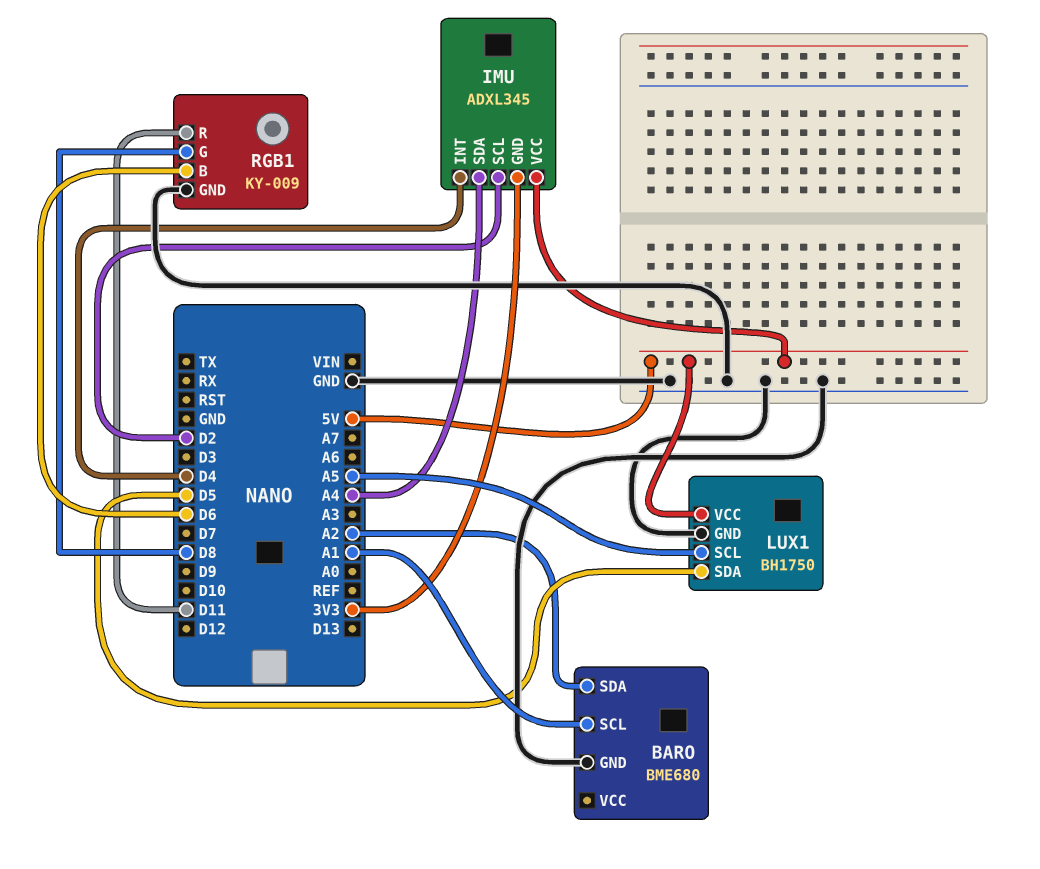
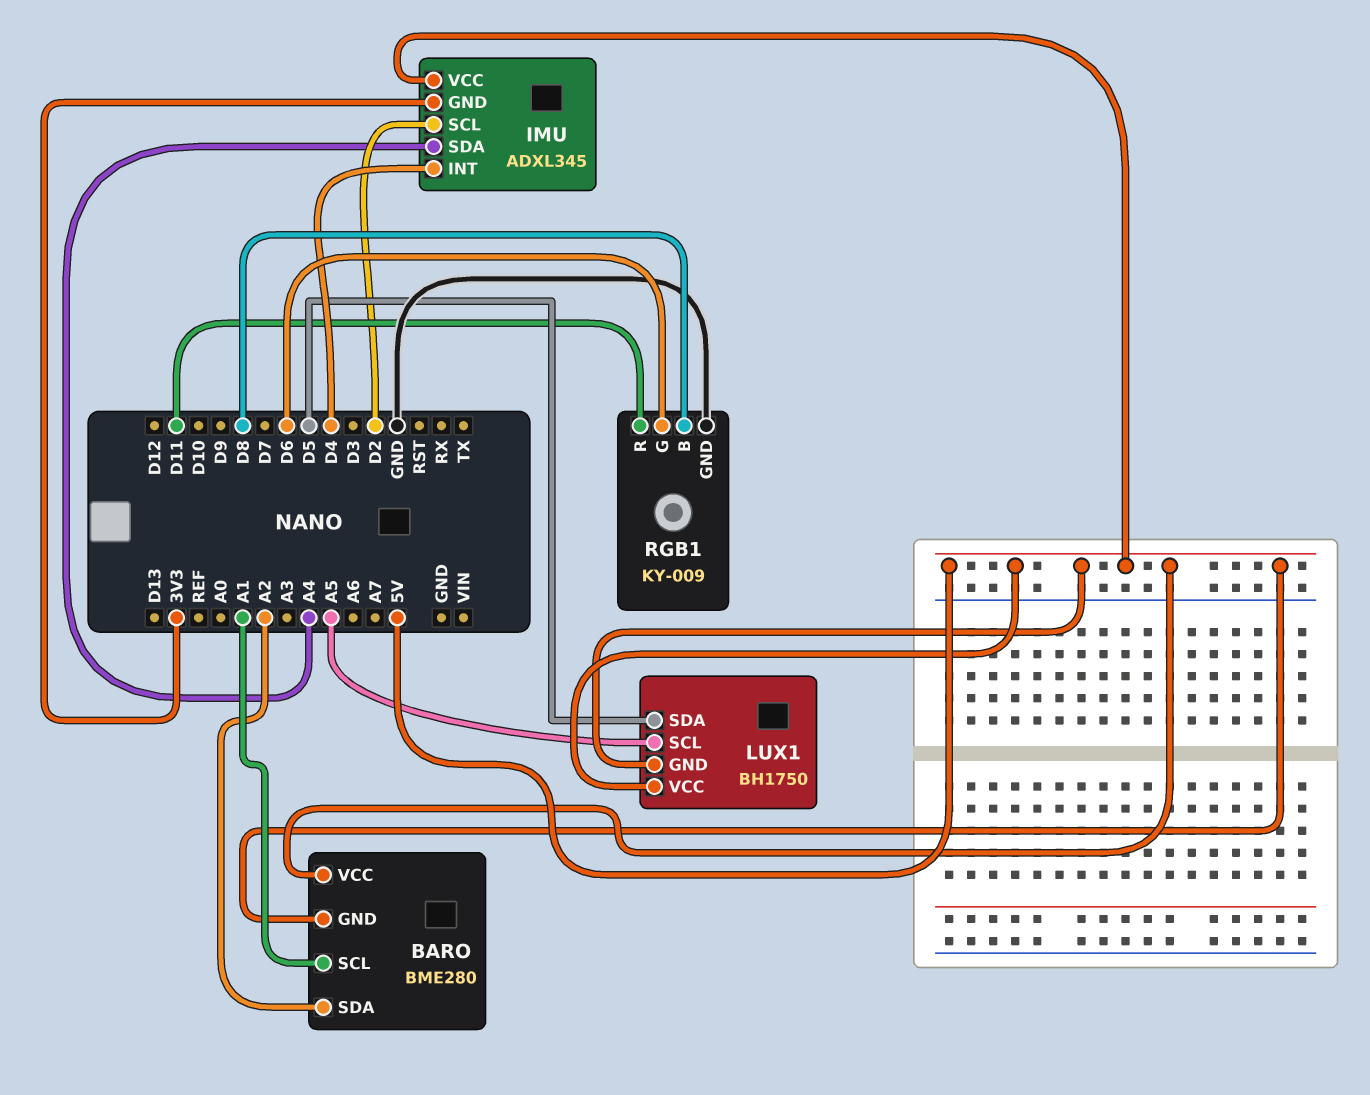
BARO: BME680 -> BME280
BARO pin GND: GND -> 5V
BARO pin VCC: none -> 5V
LUX1 pin GND: GND -> 5V
RGB1 pin B: D6 -> D8
RGB1 pin G: D8 -> D6

